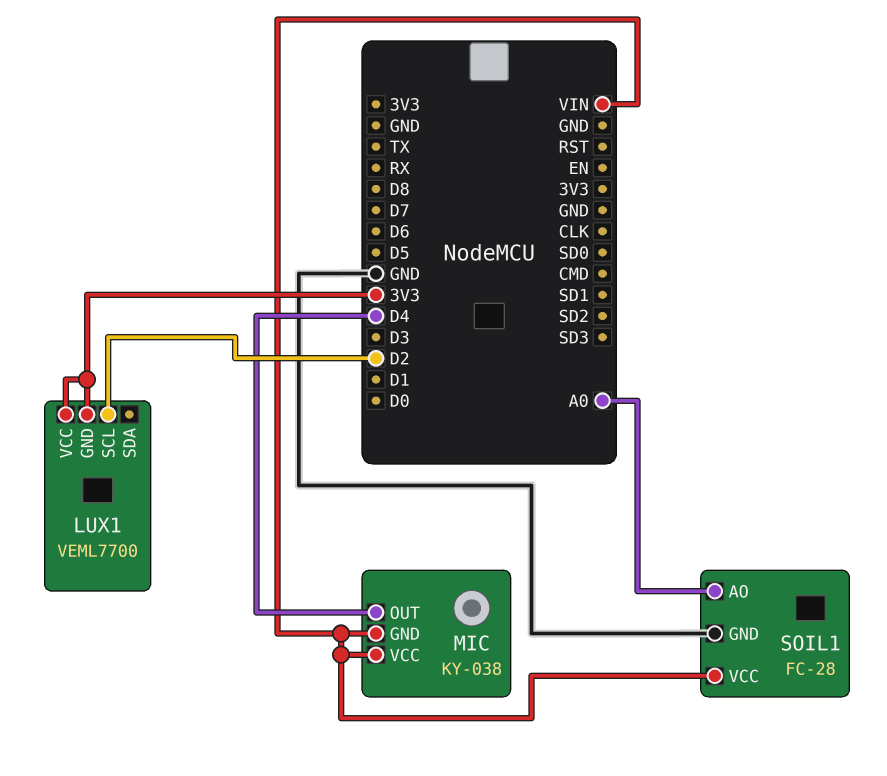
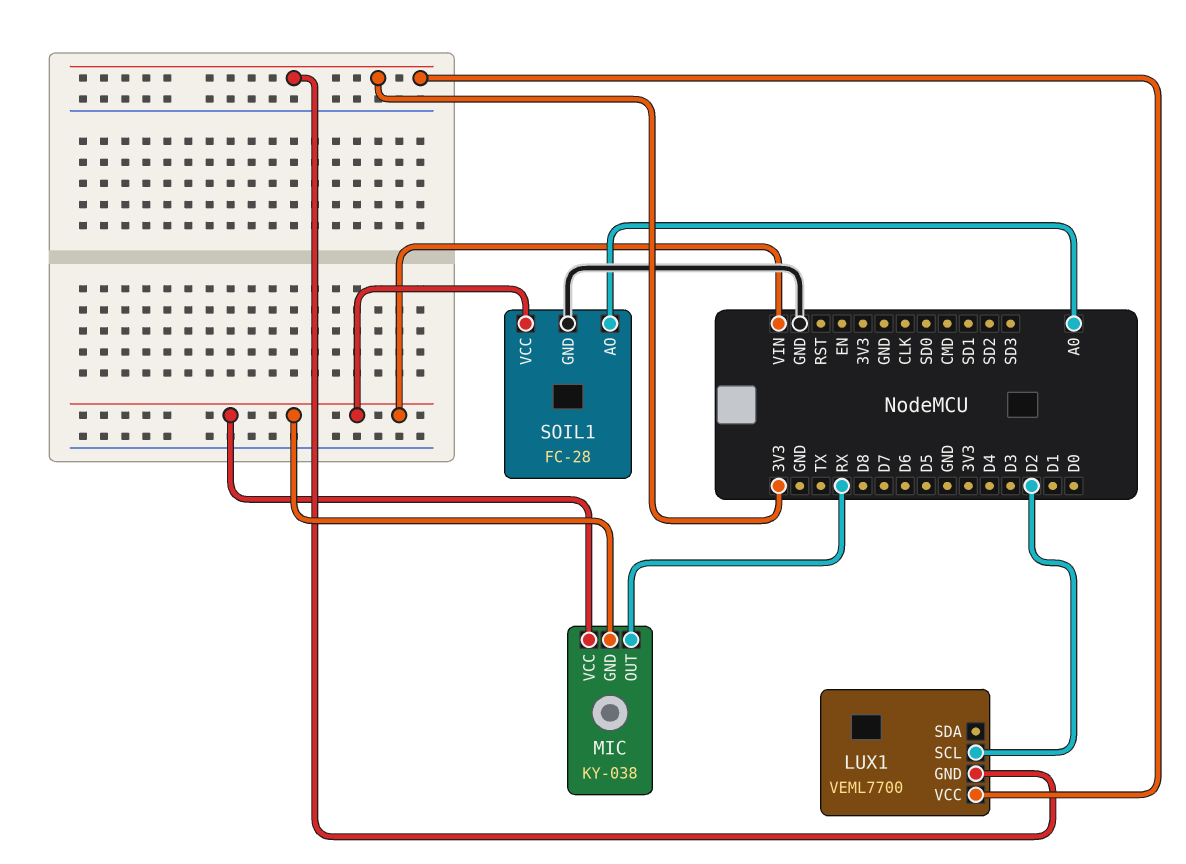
MIC pin OUT: D4 -> RX

